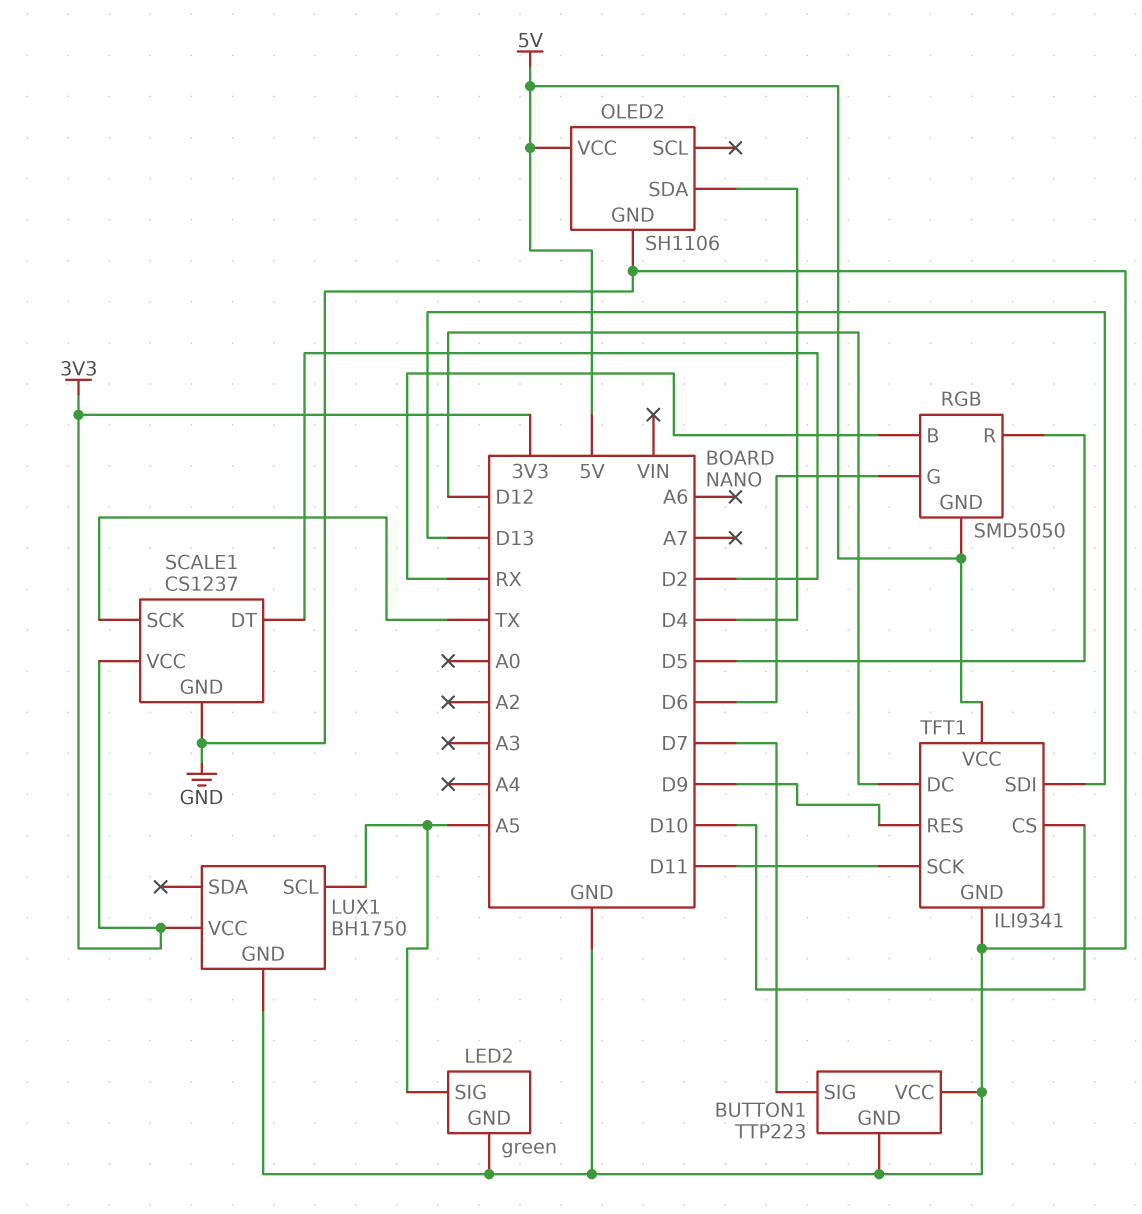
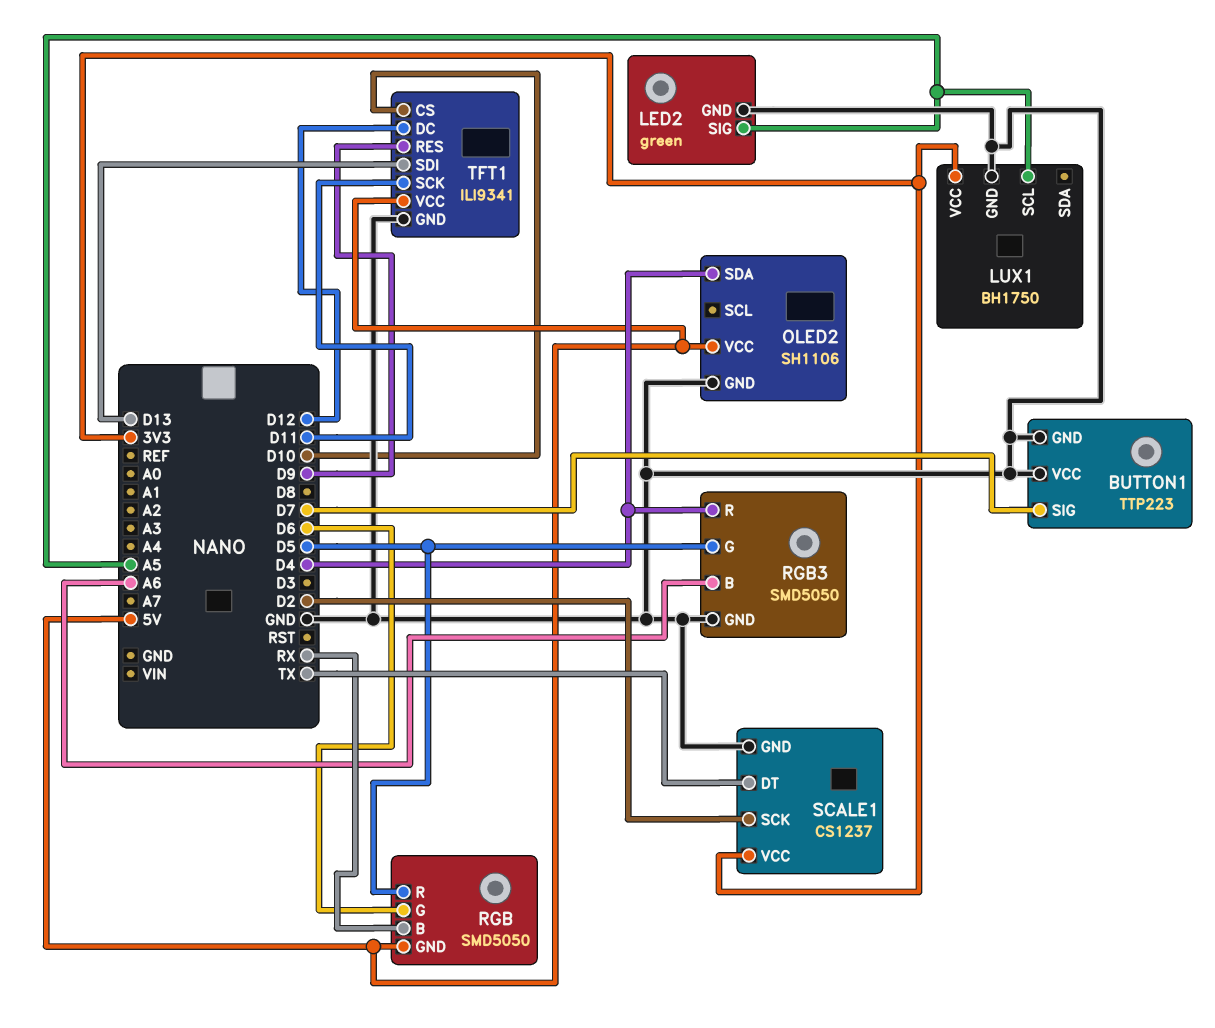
RGB3: none -> SMD5050
RGB3 pin B: none -> A6
RGB3 pin G: none -> D5
RGB3 pin GND: none -> GND
RGB3 pin R: none -> D4
SCALE1 pin DT: D2 -> TX
SCALE1 pin SCK: TX -> D2

